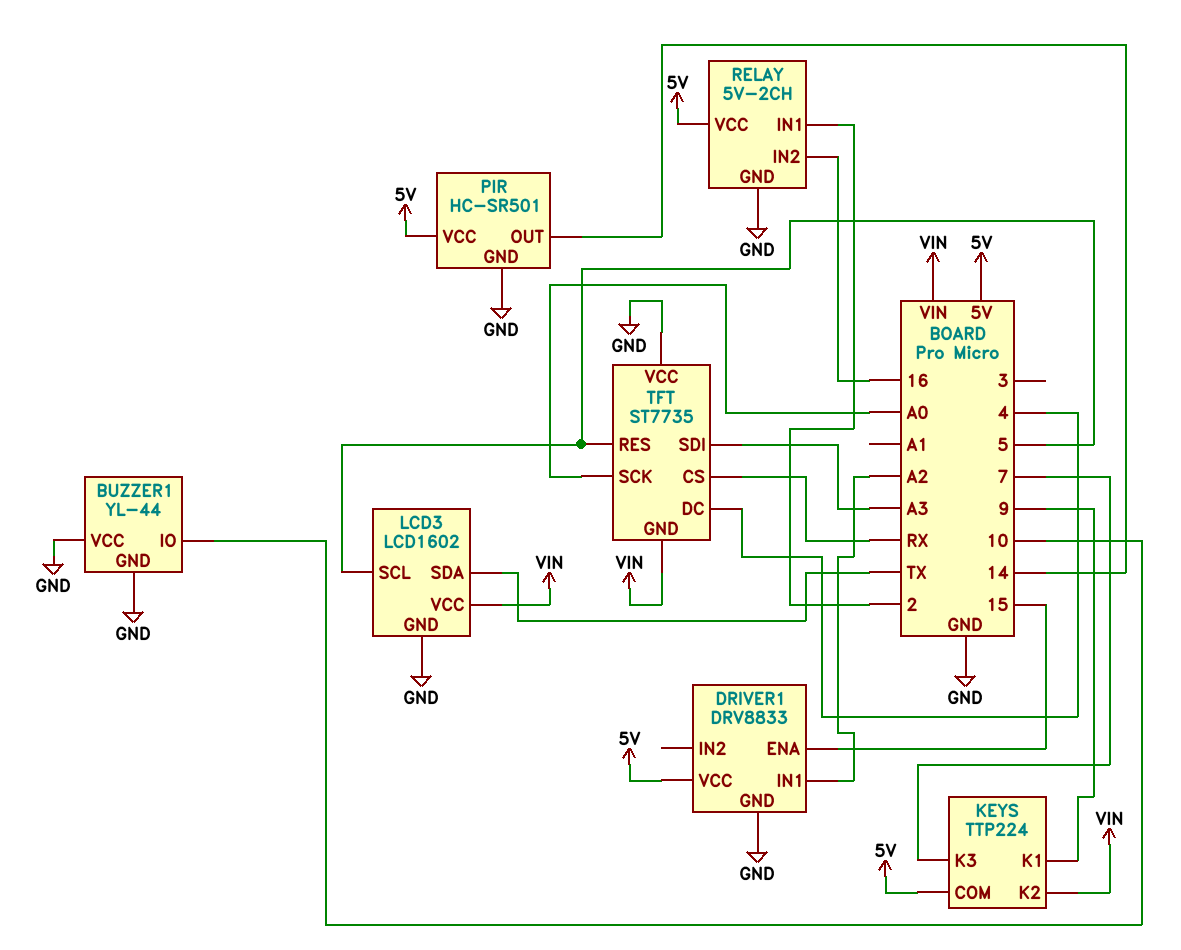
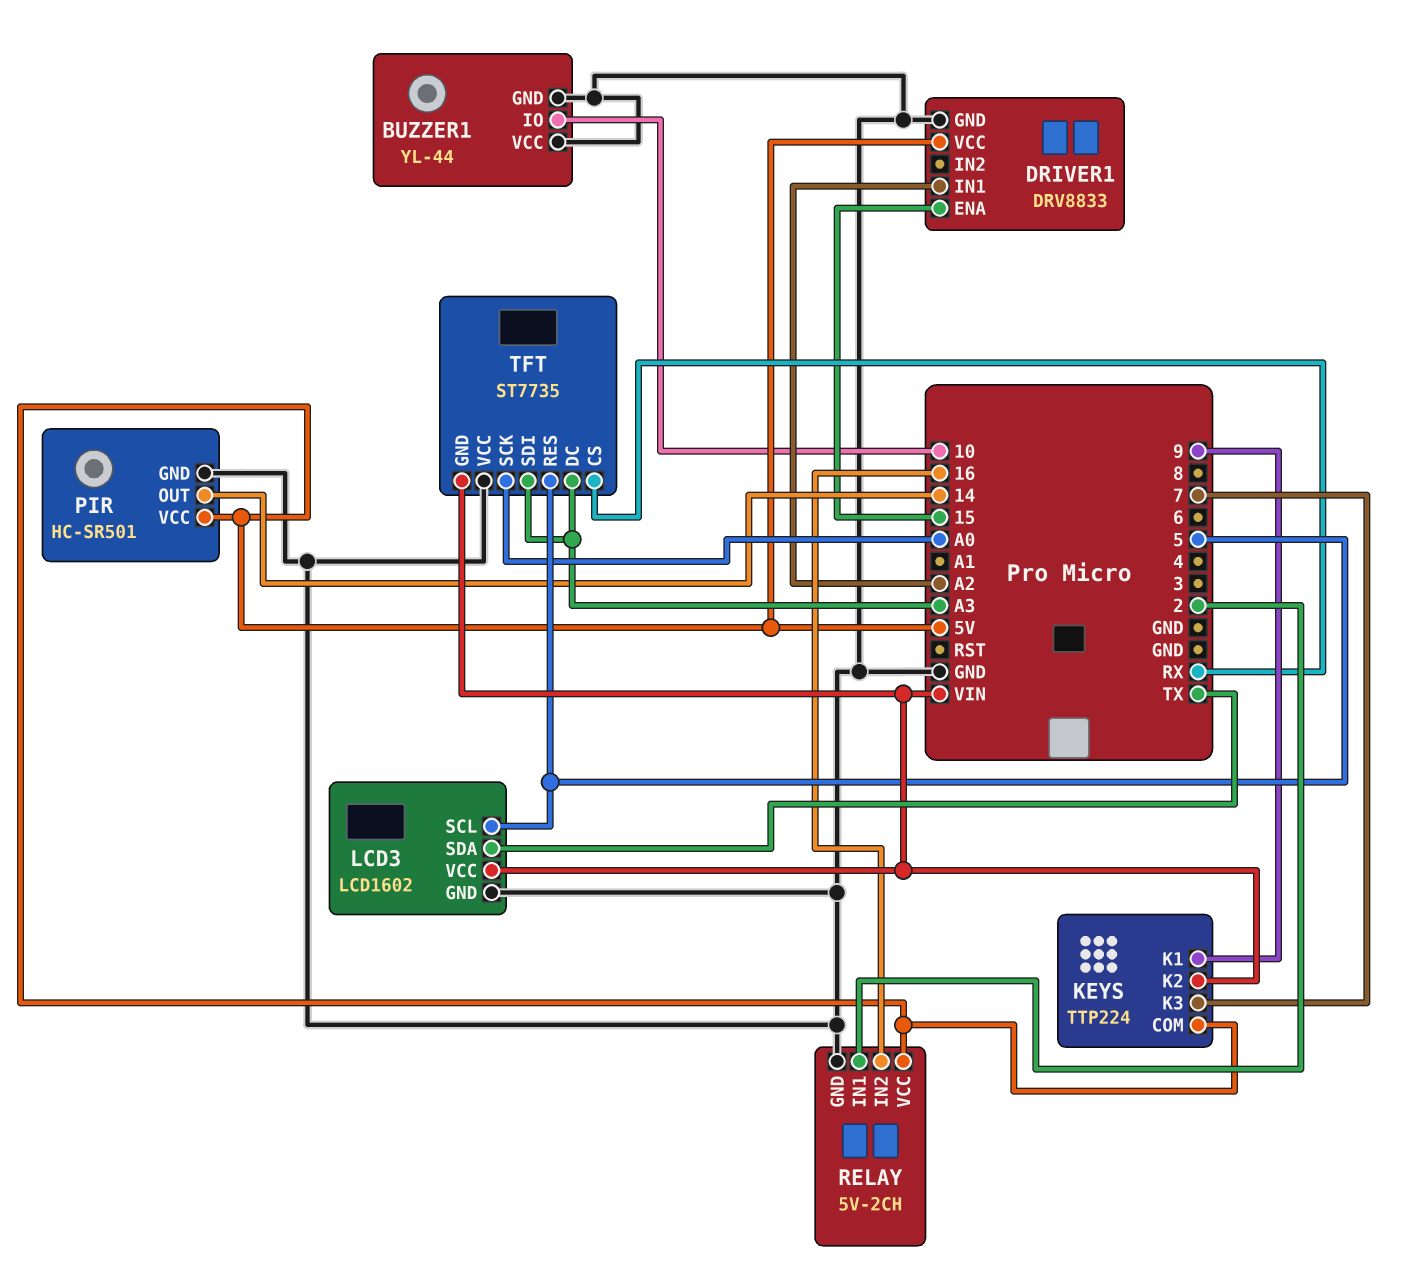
TFT pin DC: 4 -> A3

